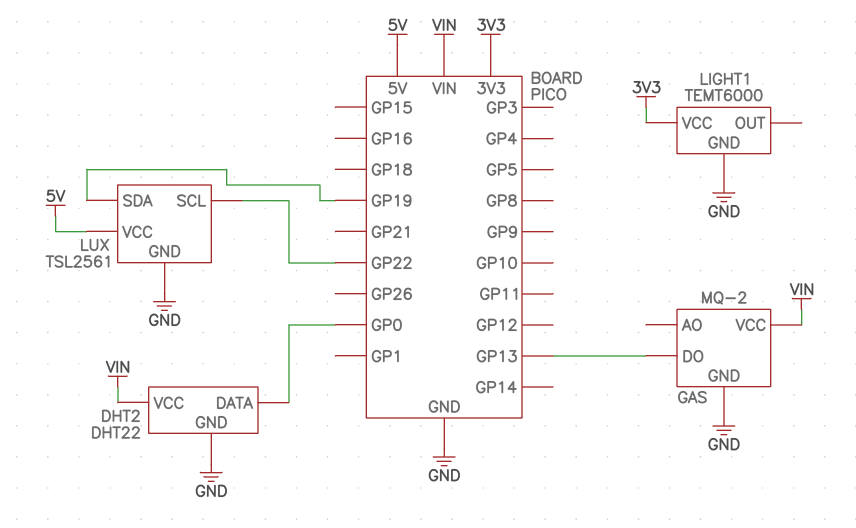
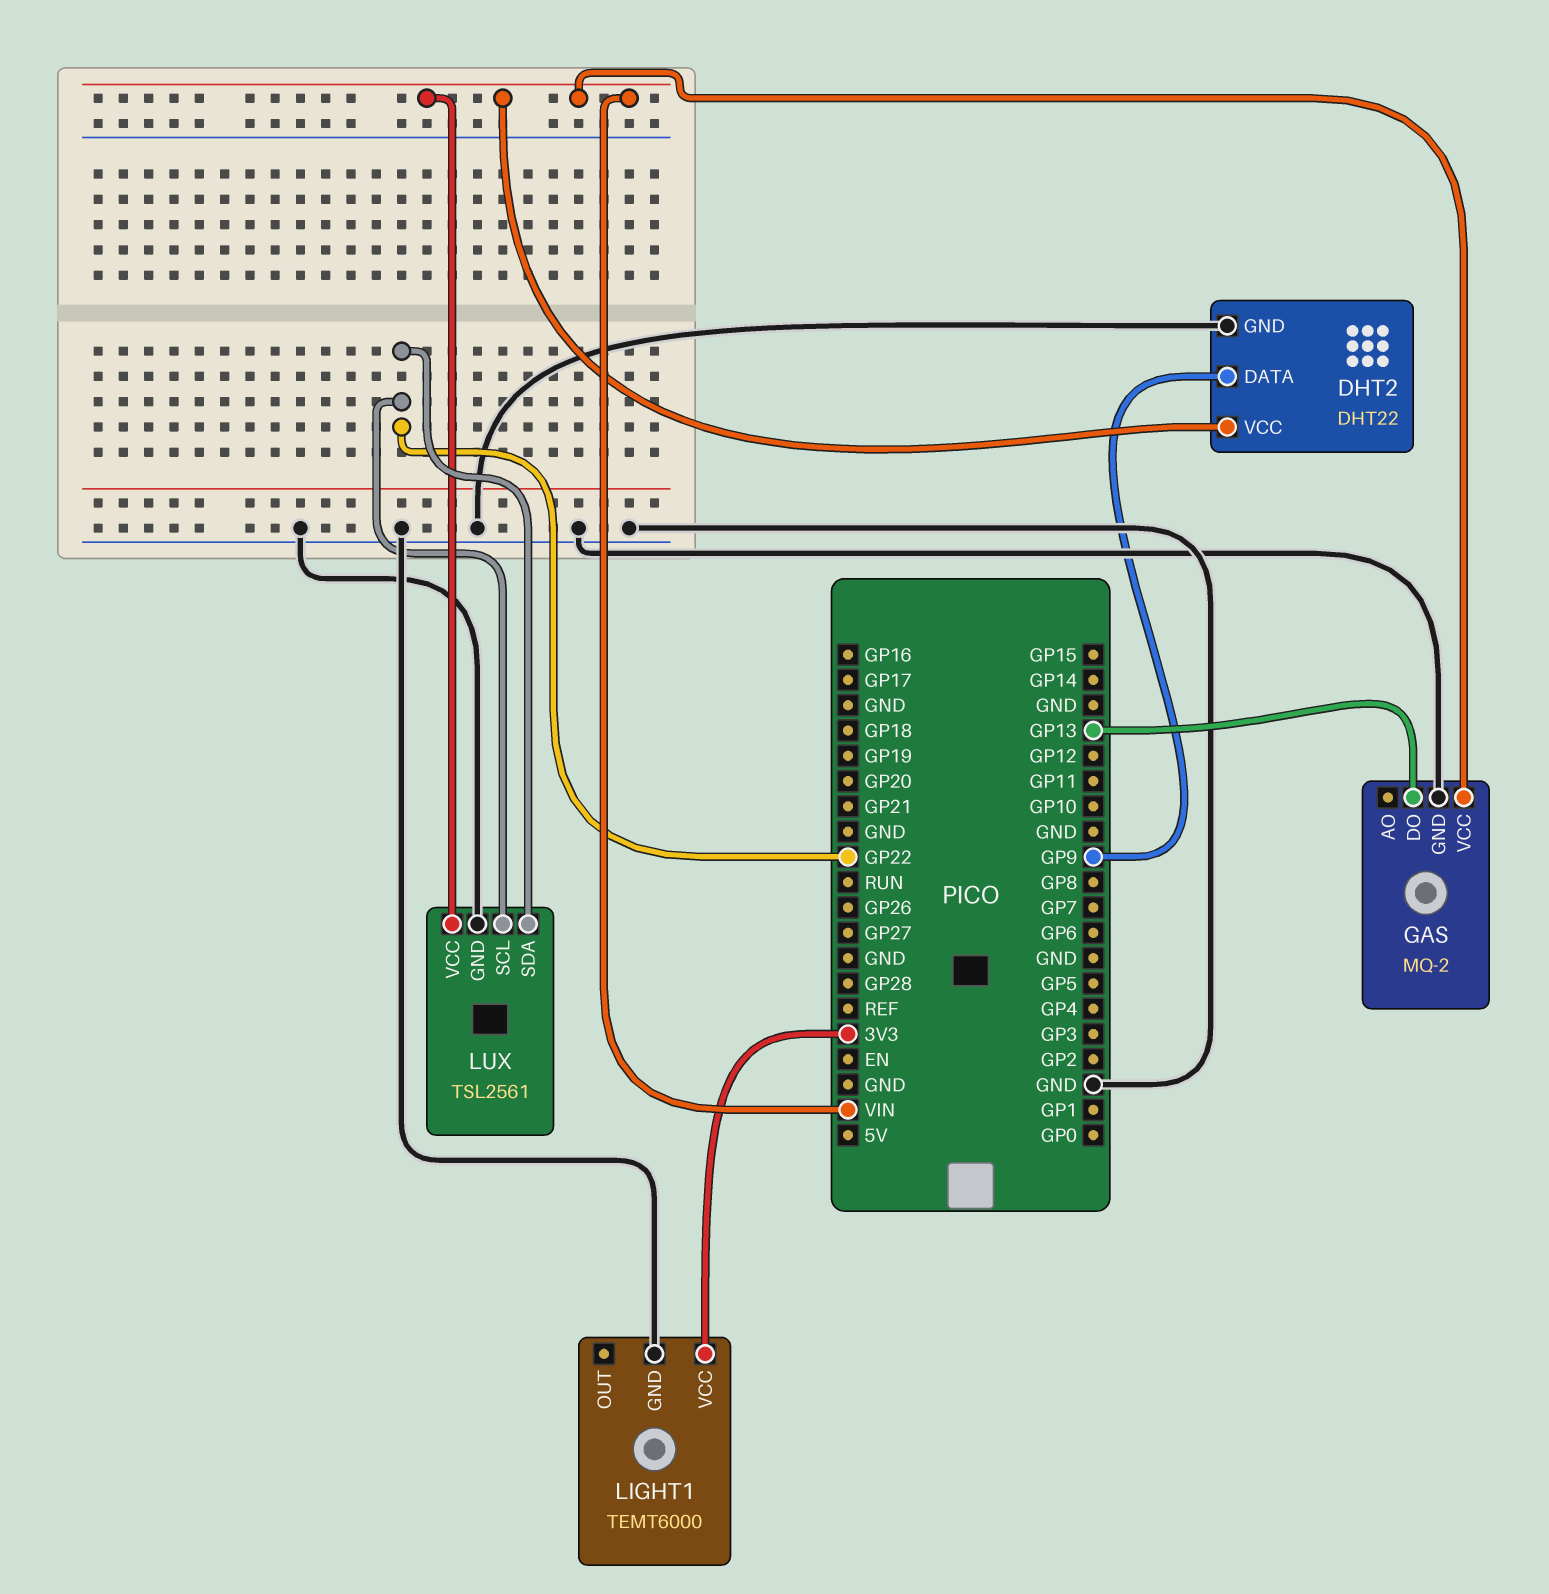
DHT2 pin DATA: GP0 -> GP9
LUX pin SDA: GP19 -> GP22
LUX pin VCC: 5V -> VIN

